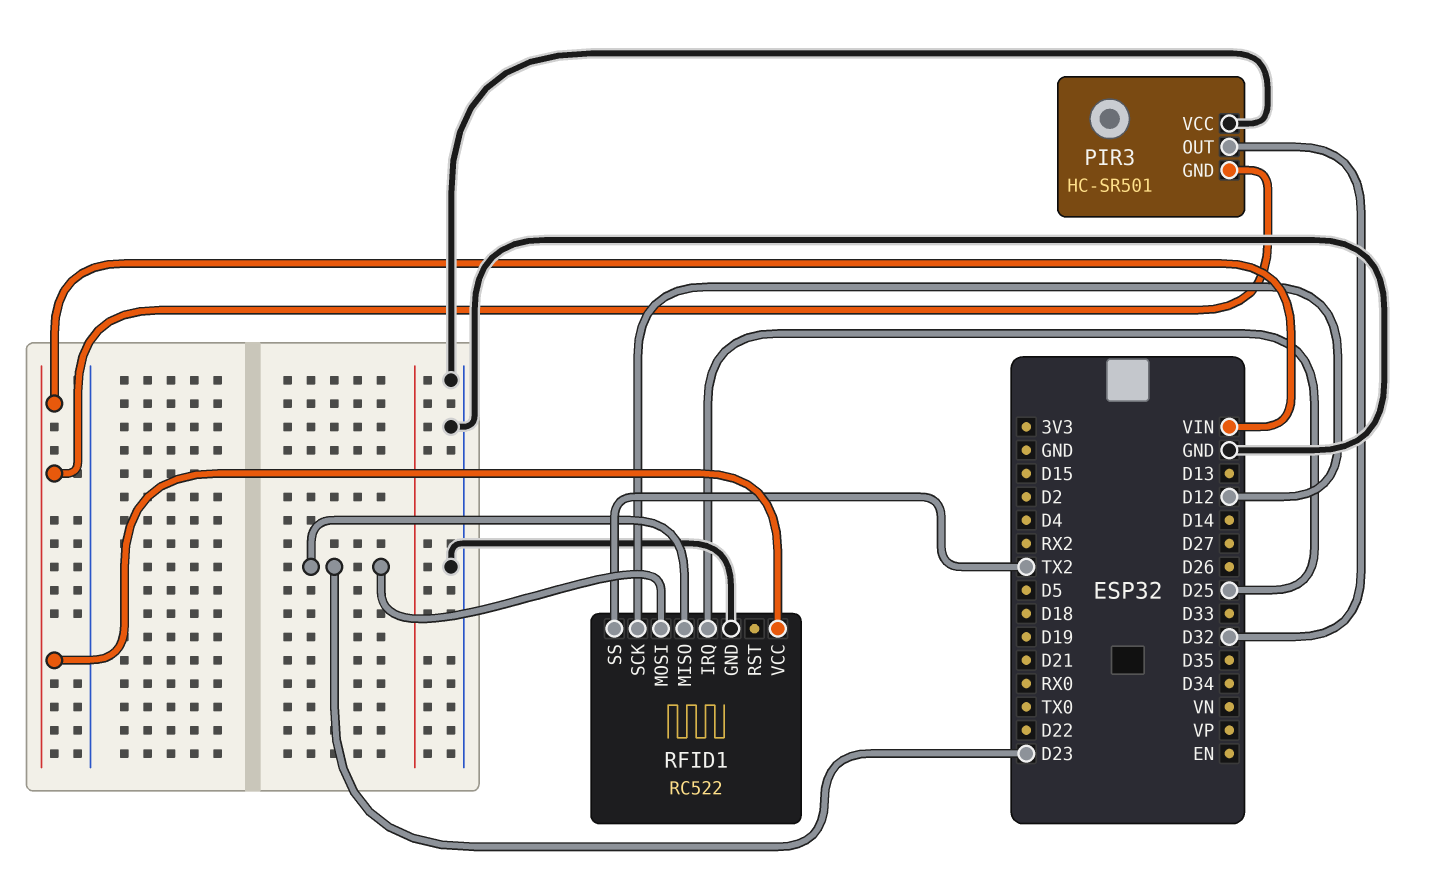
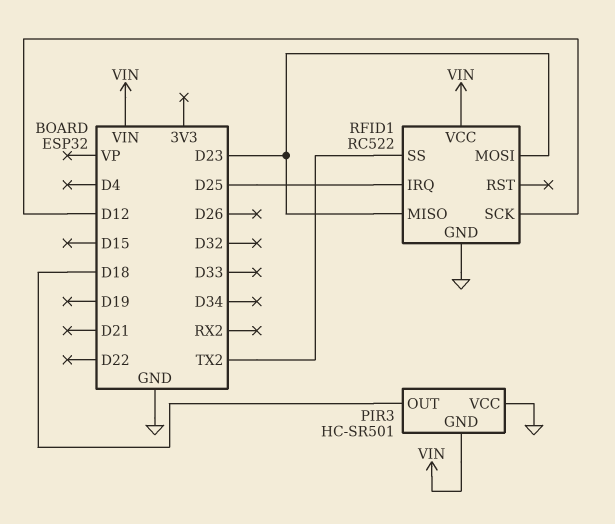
PIR3 pin OUT: D32 -> D18

